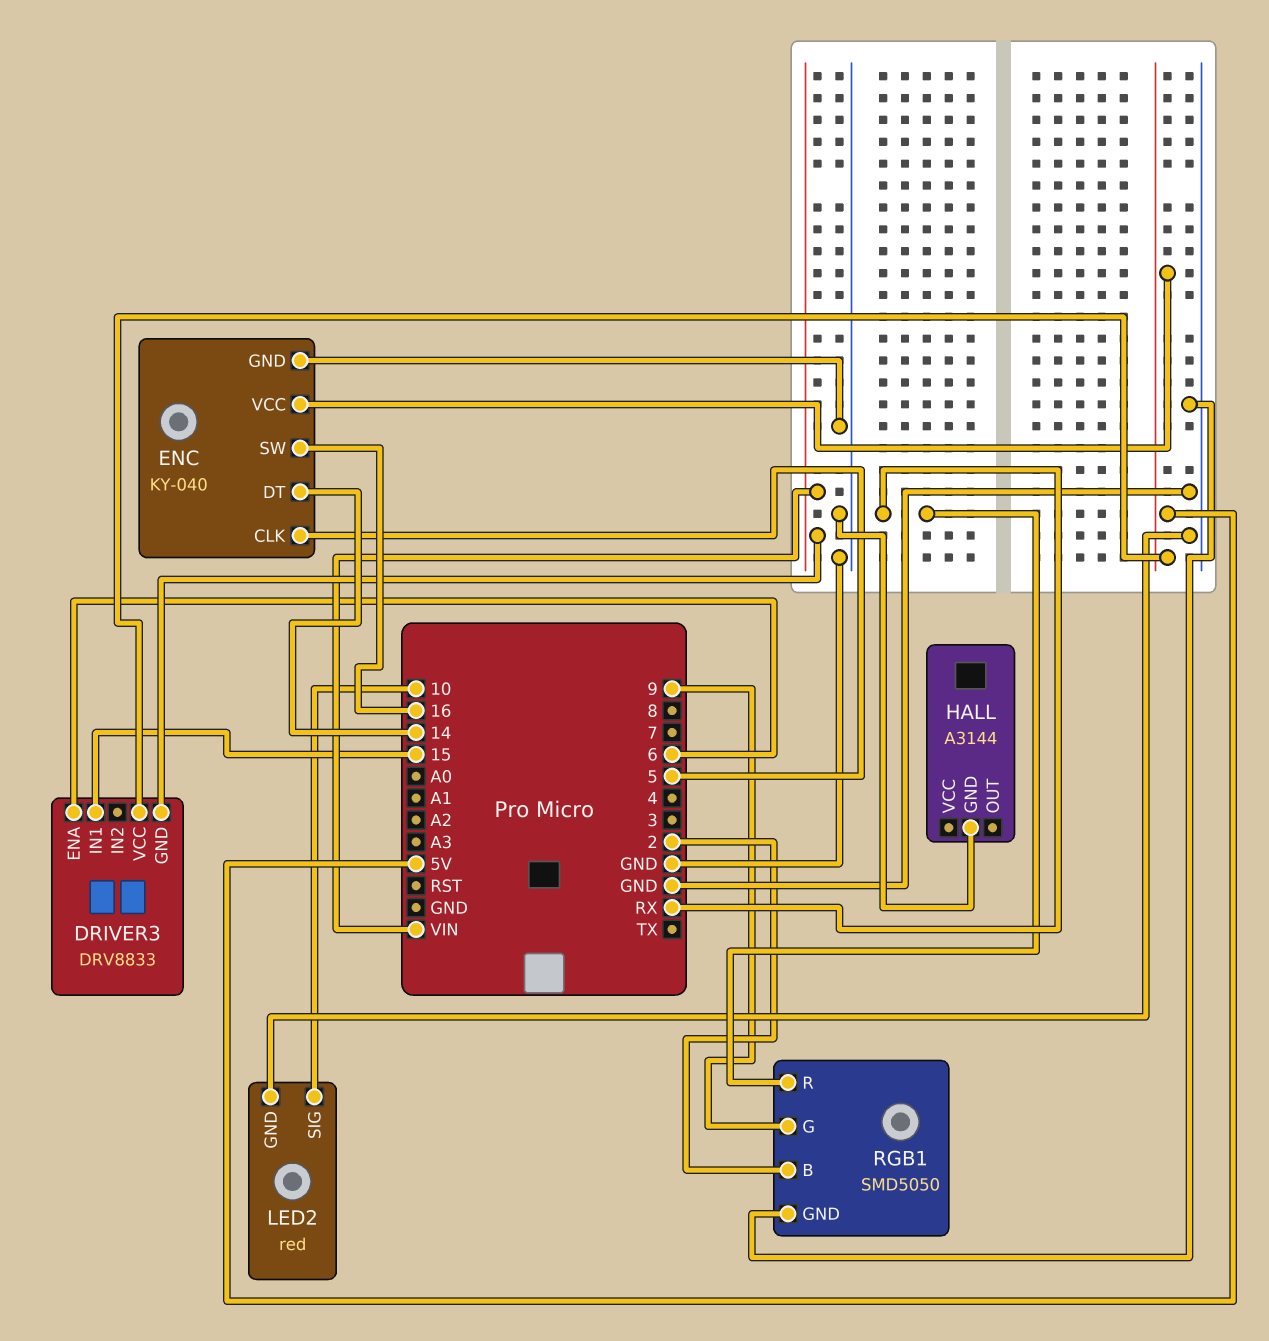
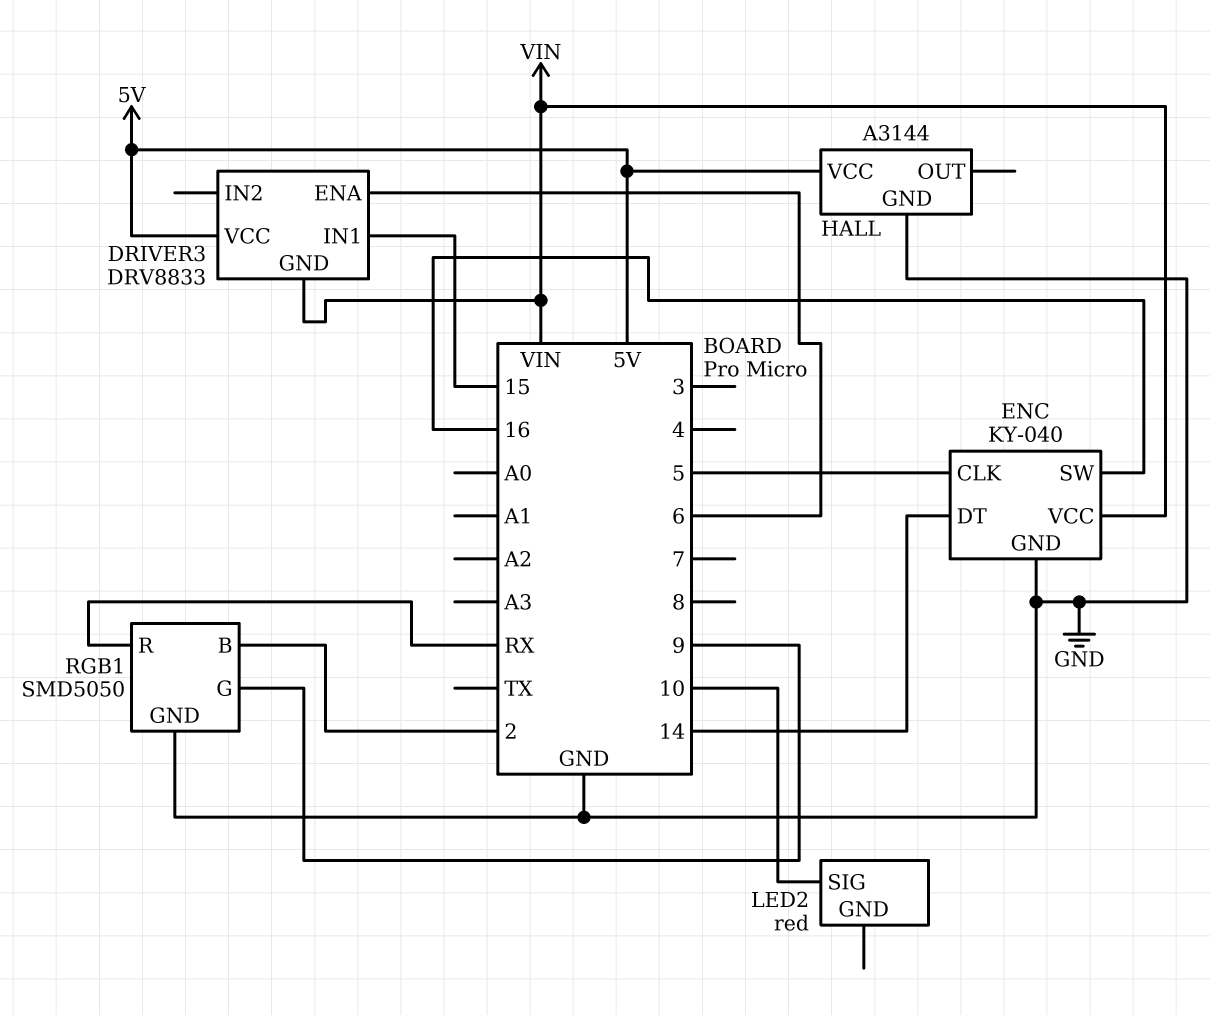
ENC pin VCC: 5V -> VIN
HALL pin VCC: none -> 5V
LED2 pin GND: GND -> none

